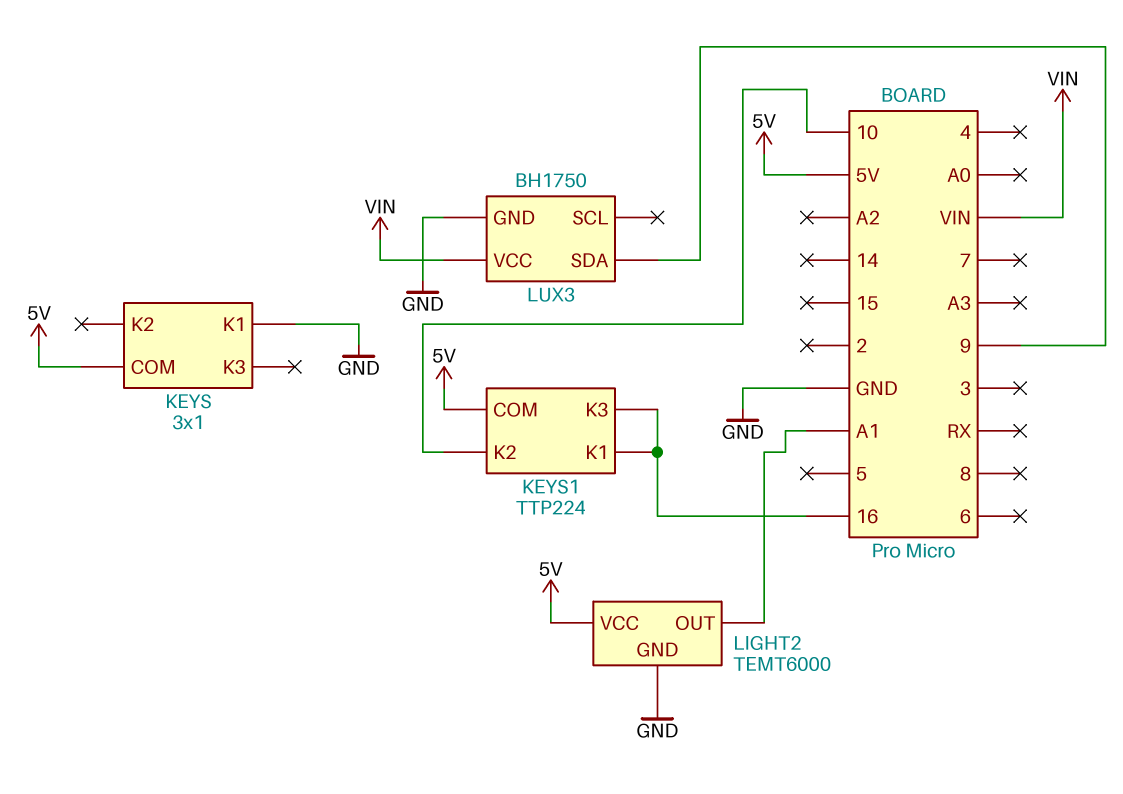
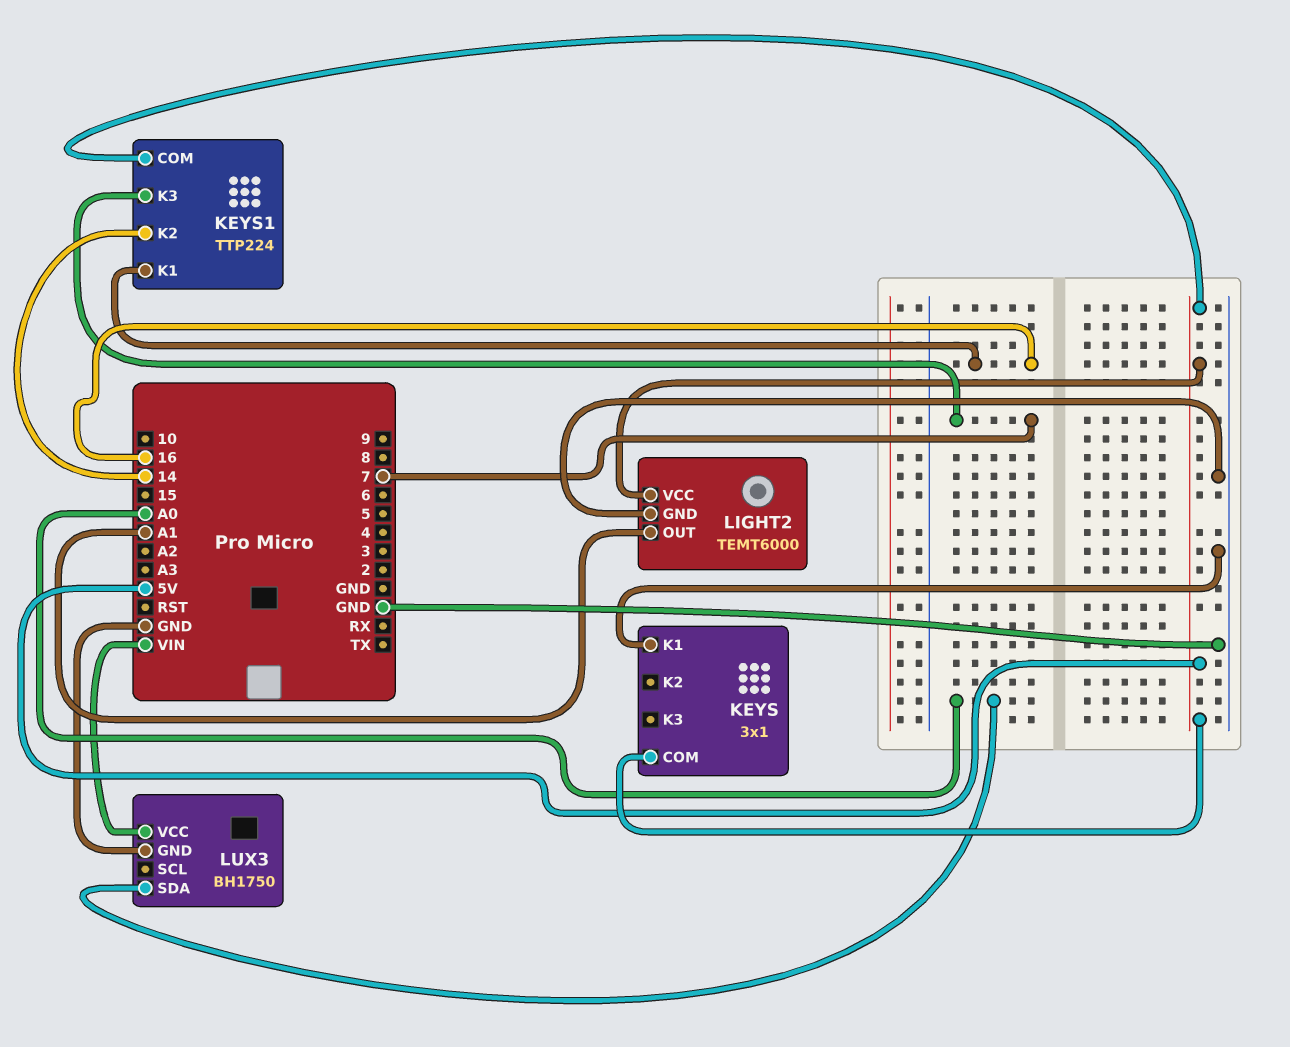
KEYS1 pin K2: 10 -> 14
KEYS1 pin K3: 16 -> 7
LUX3 pin SDA: 9 -> A0

